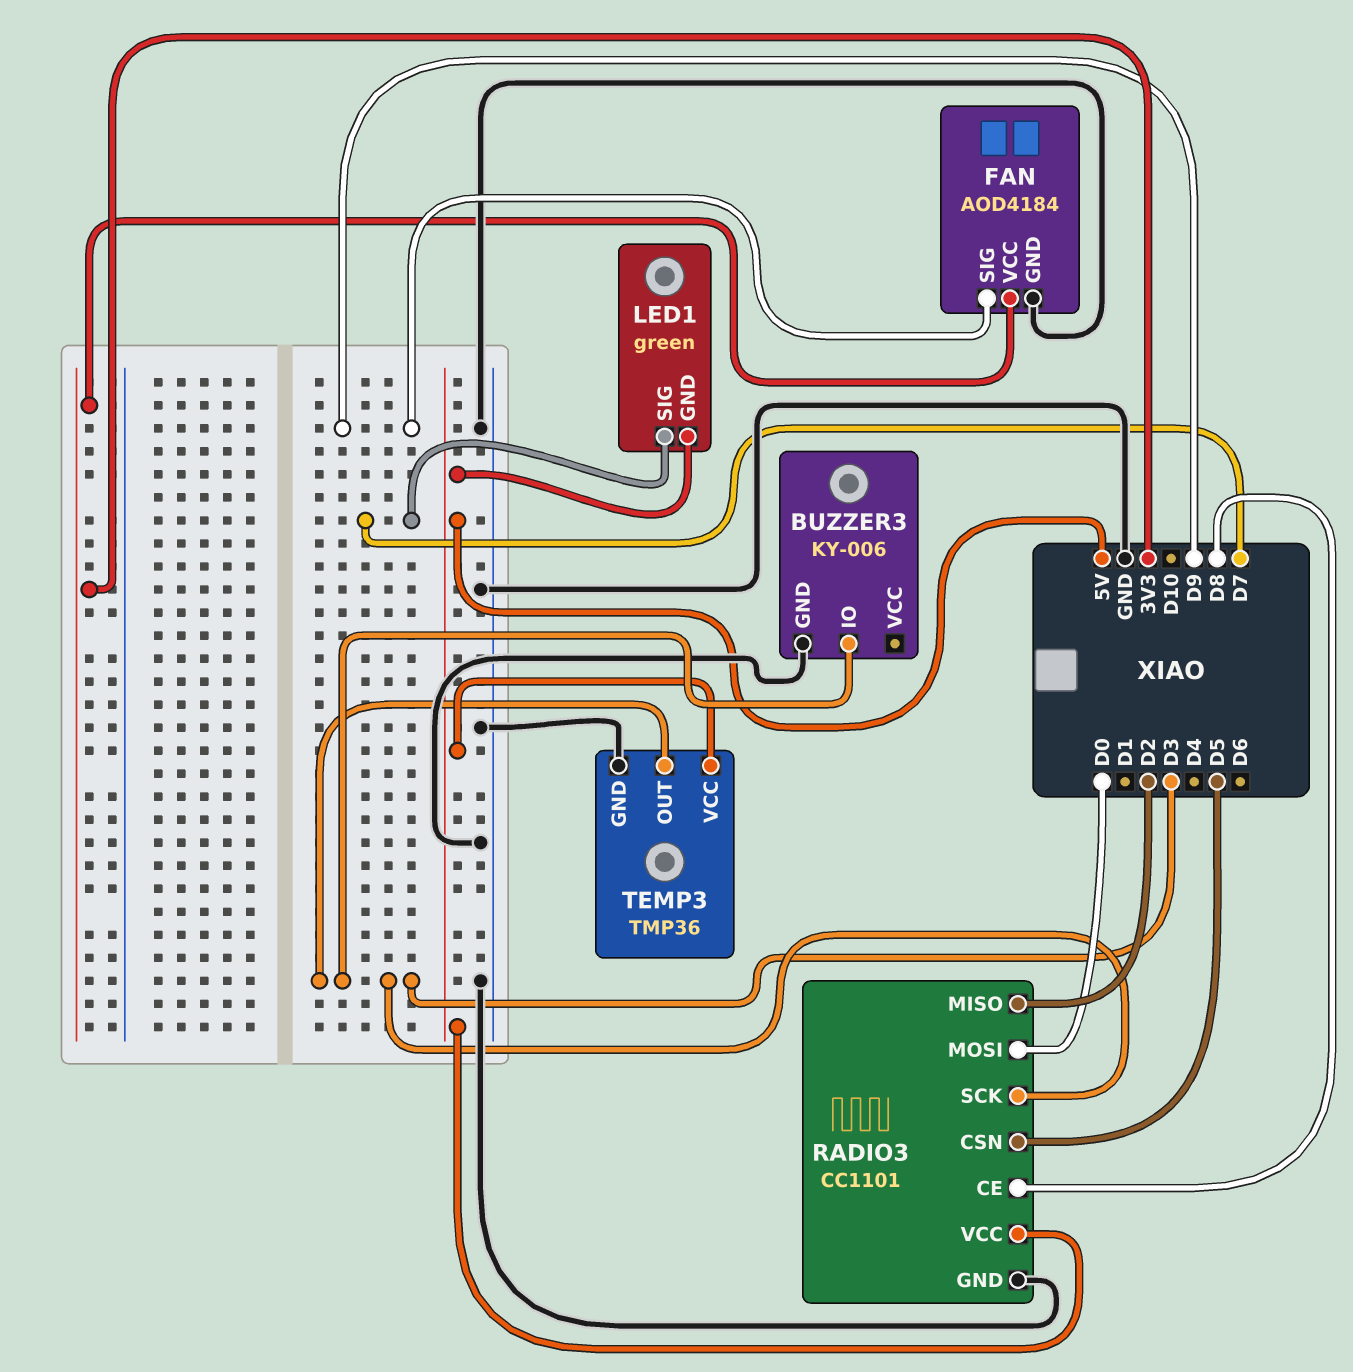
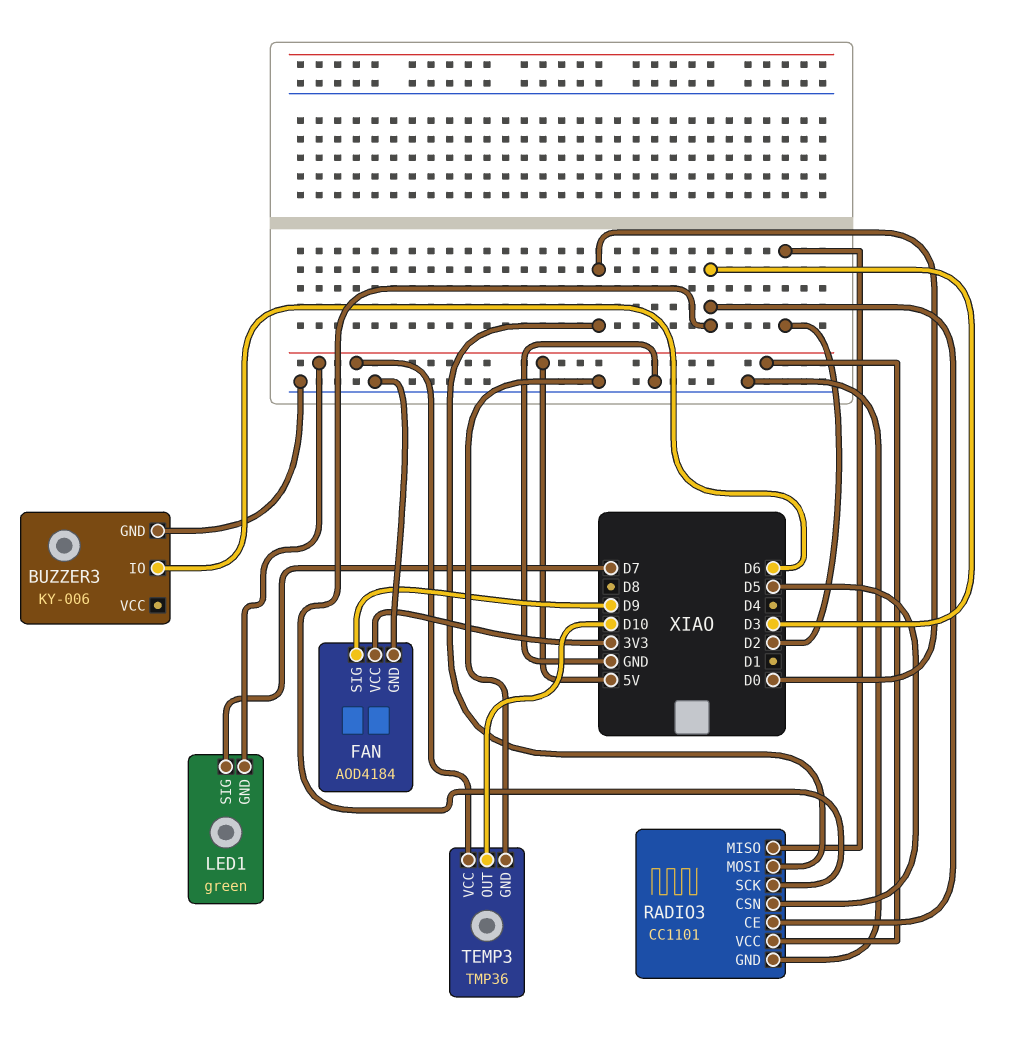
BUZZER3 pin IO: D3 -> D6
RADIO3 pin CE: D8 -> D3
TEMP3 pin OUT: D3 -> D10

